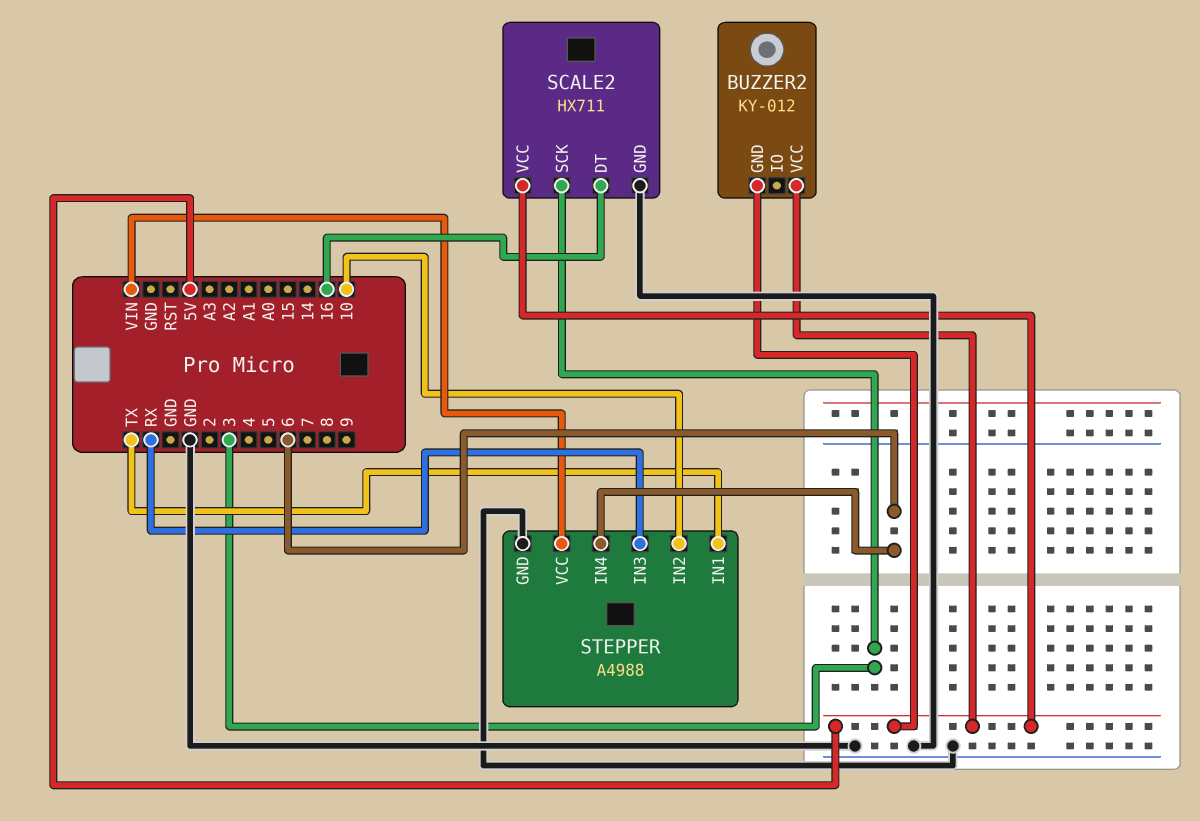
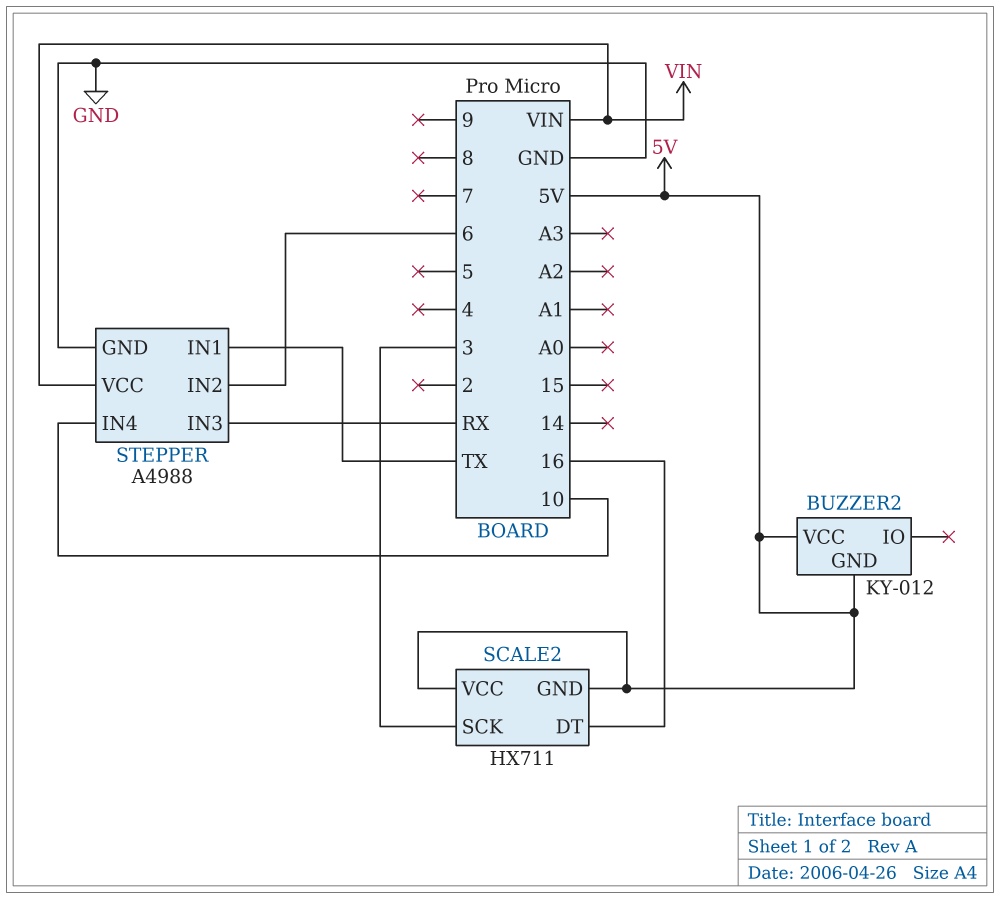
SCALE2 pin GND: GND -> 5V
STEPPER pin IN2: 10 -> 6
STEPPER pin IN4: 6 -> 10

